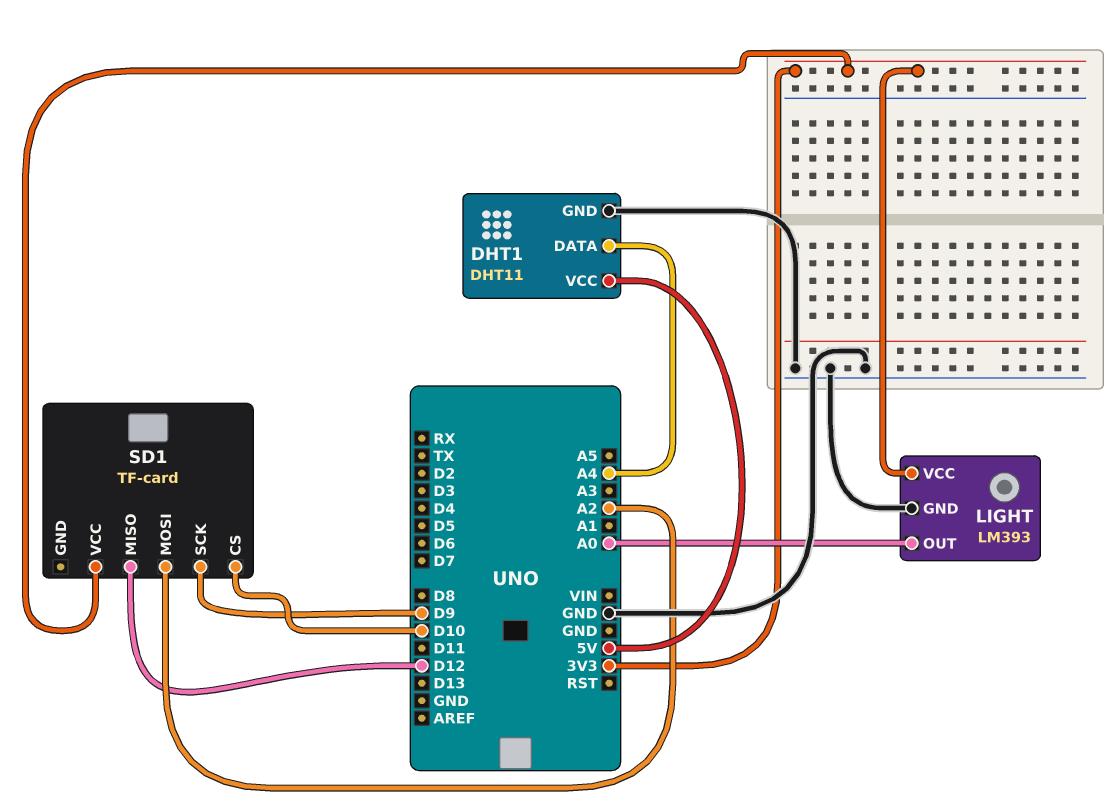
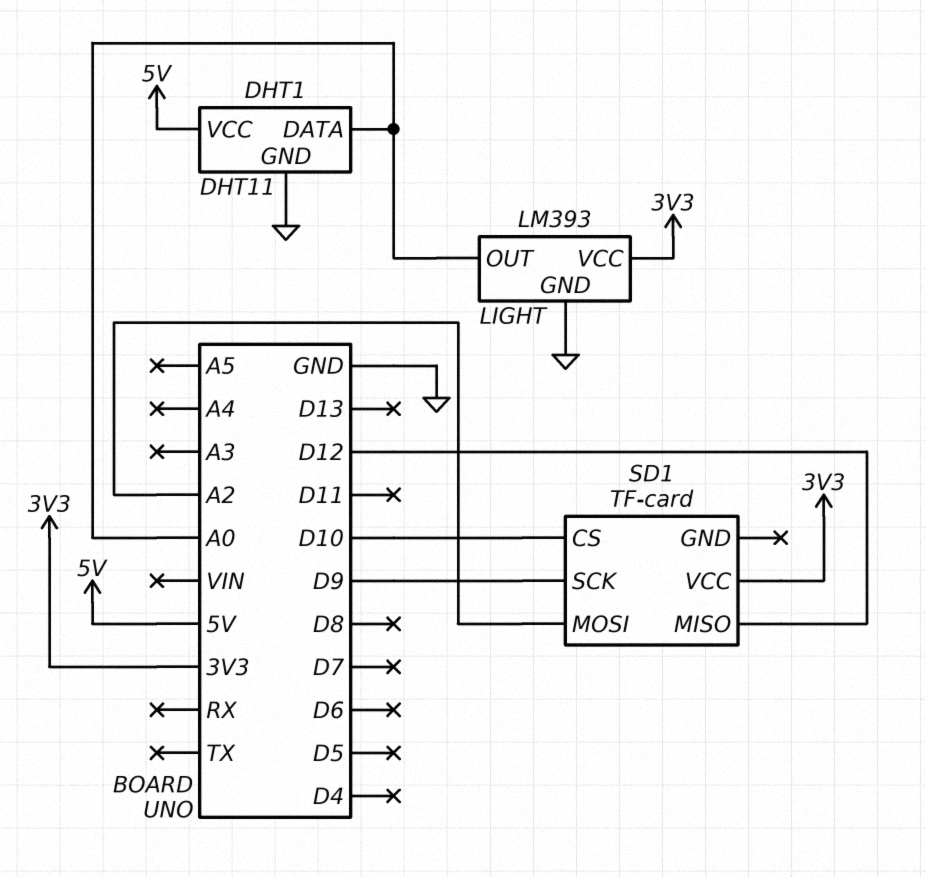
DHT1 pin DATA: A4 -> A0

